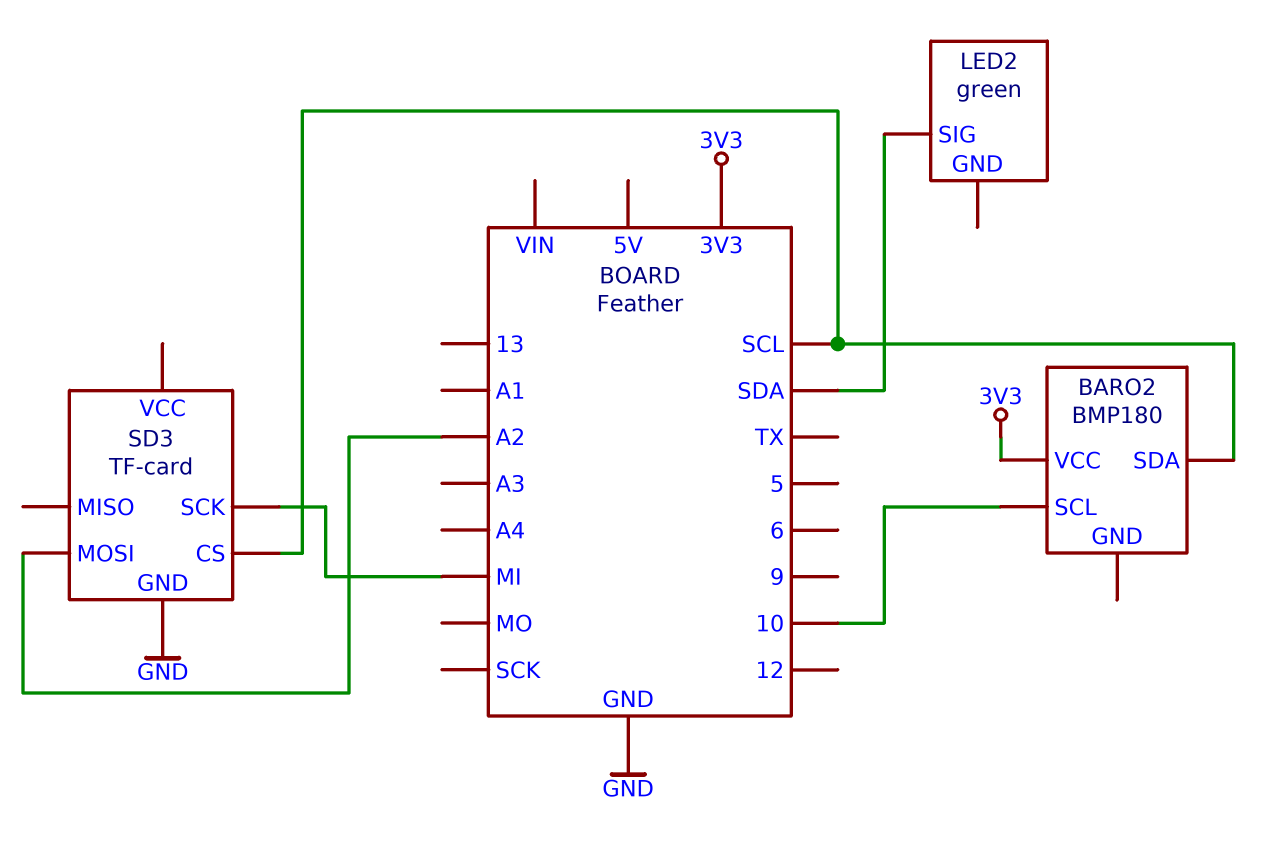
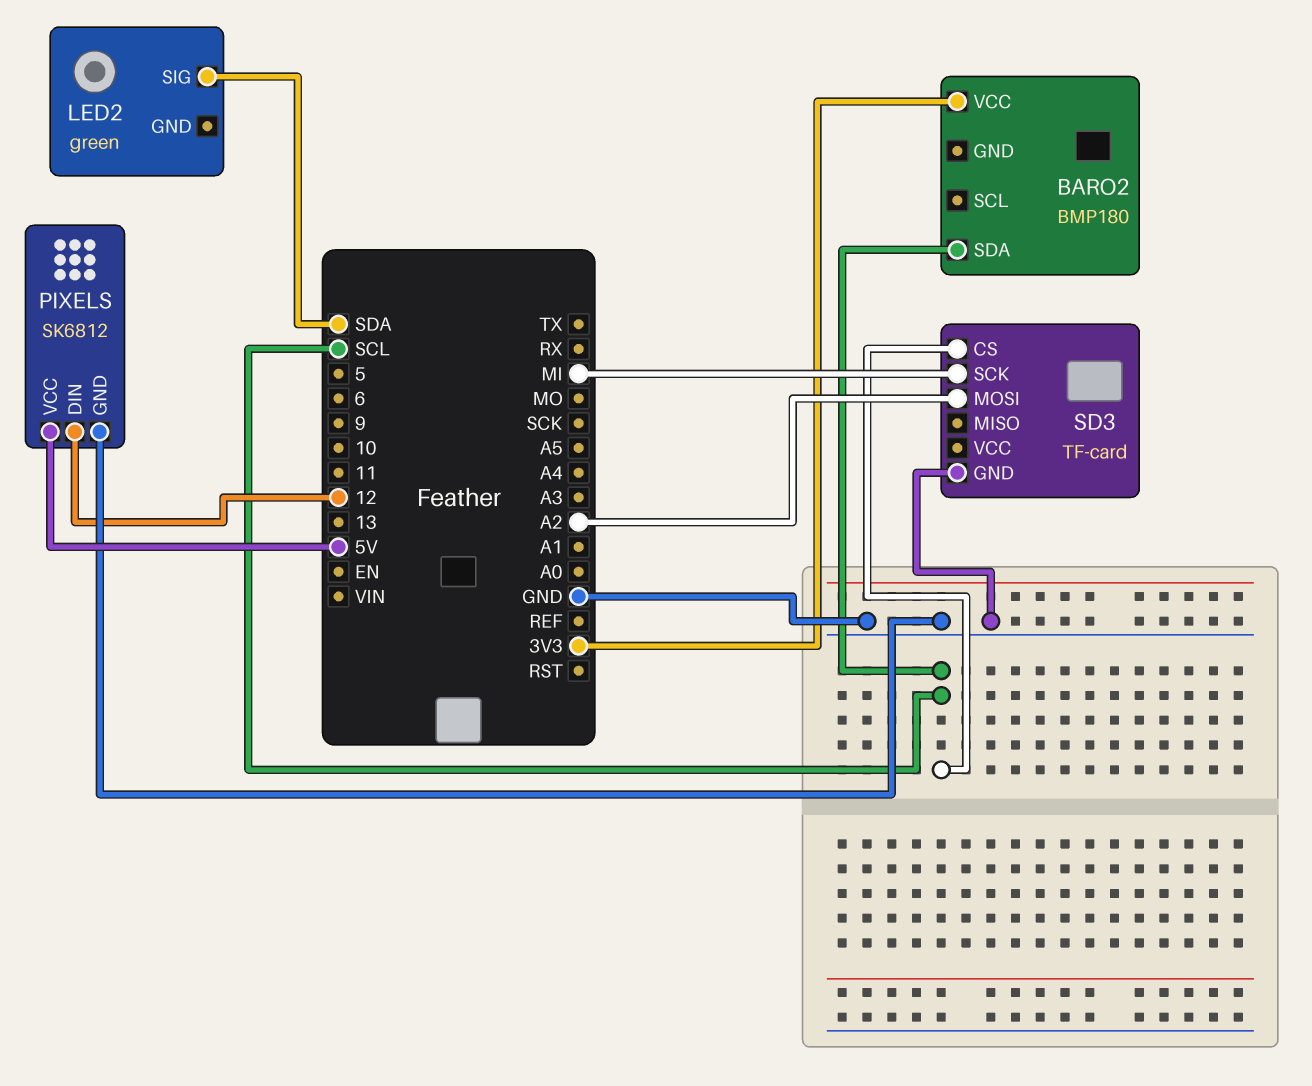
BARO2 pin SCL: 10 -> none
PIXELS: none -> SK6812
PIXELS pin DIN: none -> 12
PIXELS pin GND: none -> GND
PIXELS pin VCC: none -> 5V

